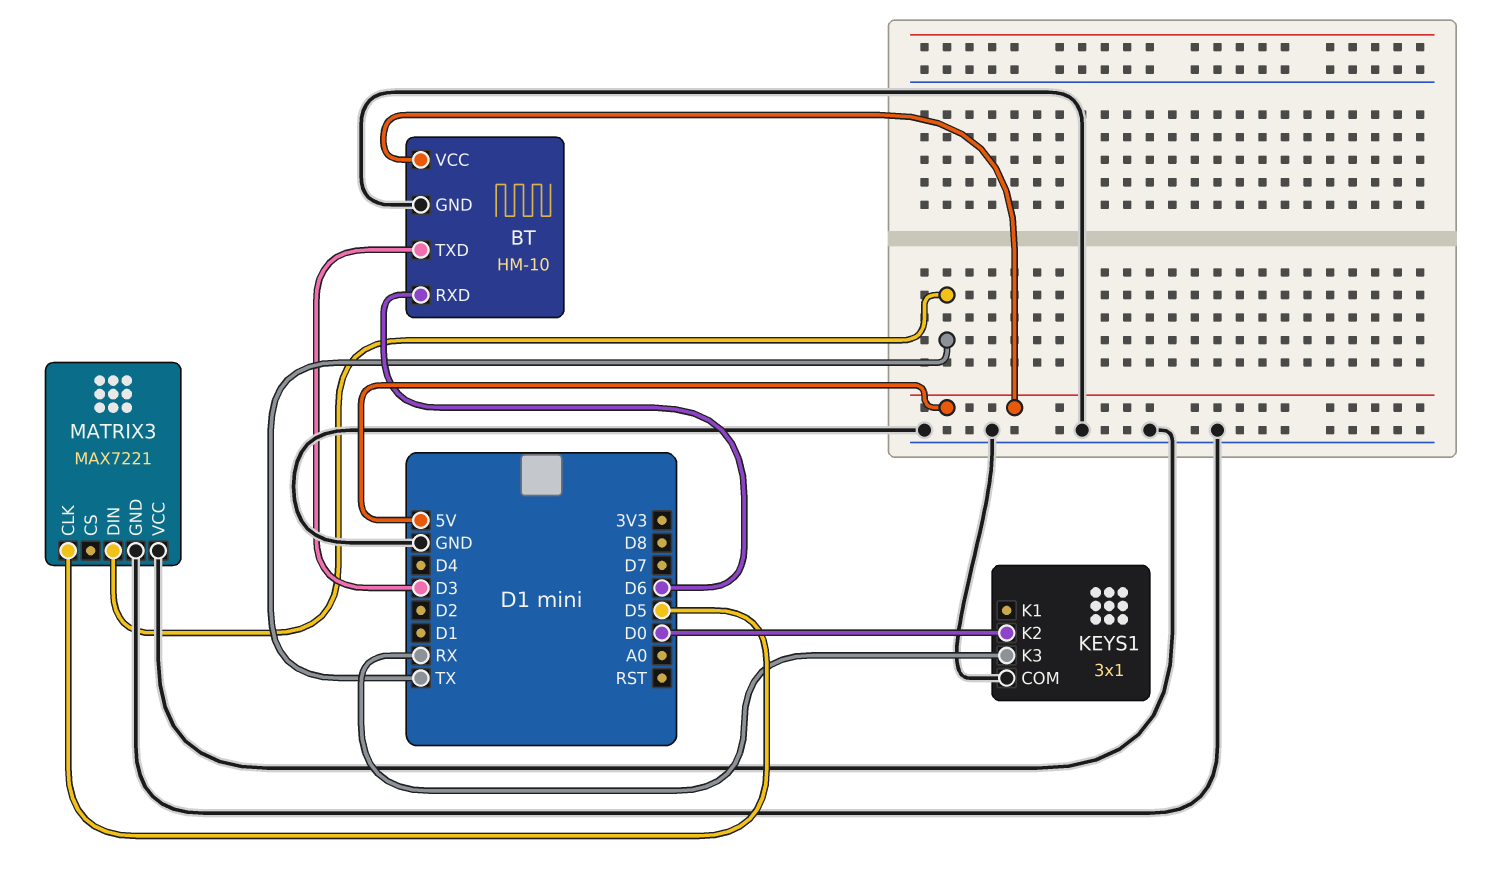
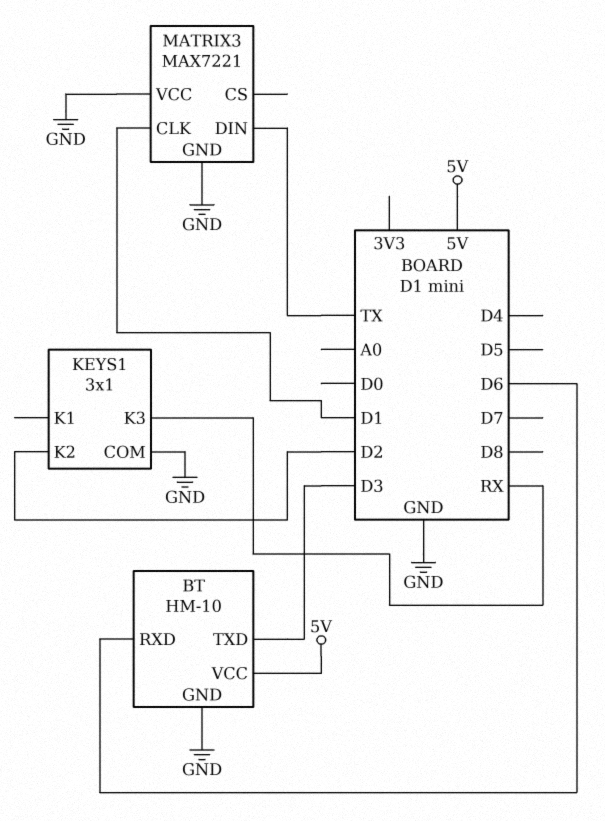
KEYS1 pin K2: D0 -> D2
MATRIX3 pin CLK: D5 -> D1

